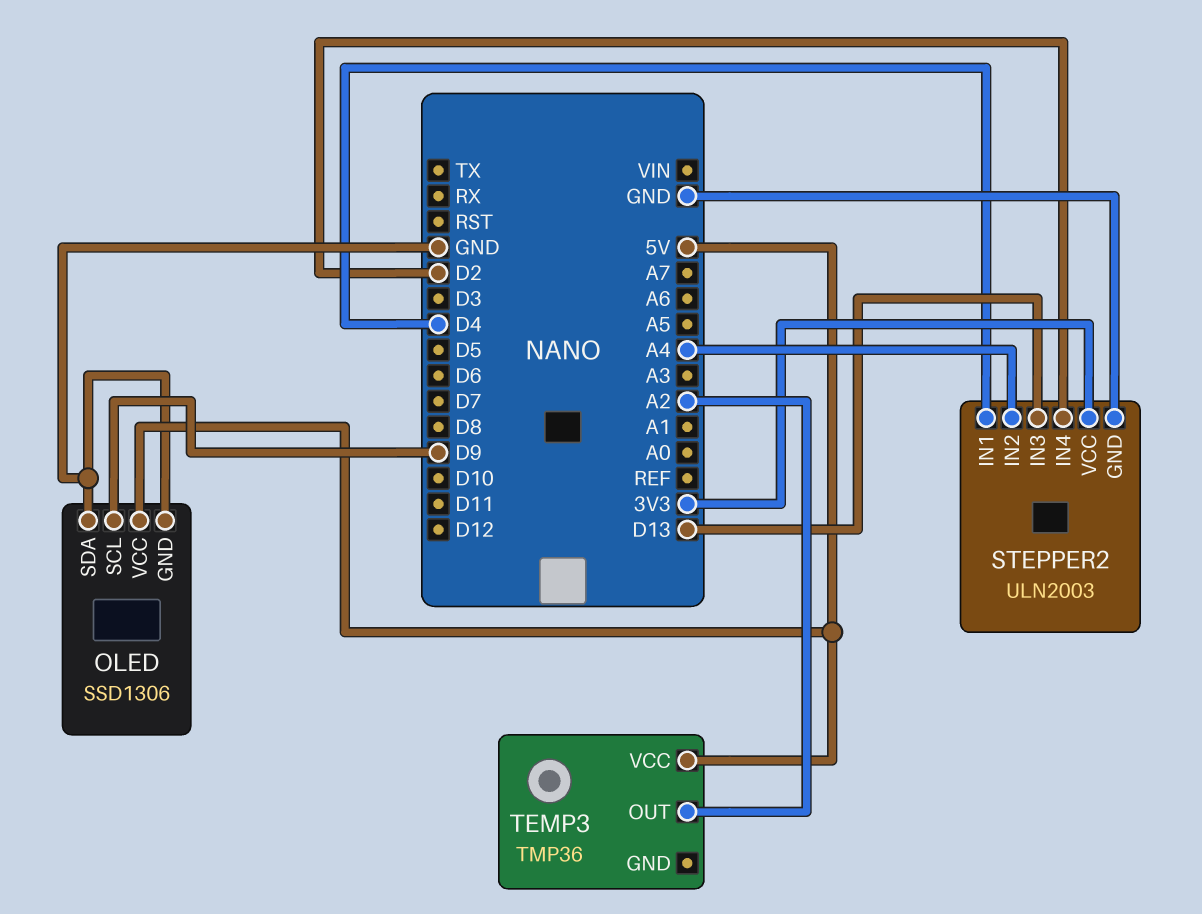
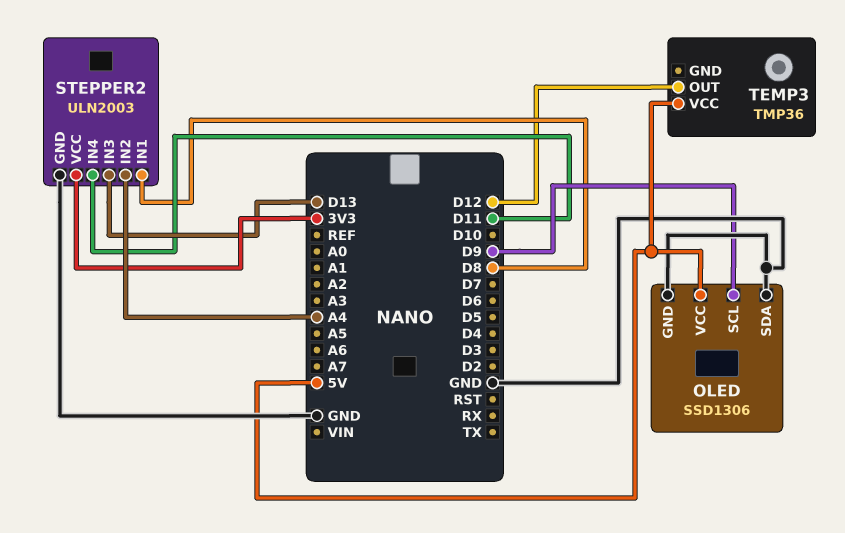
STEPPER2 pin IN1: D4 -> D8
STEPPER2 pin IN4: D2 -> D11
TEMP3 pin OUT: A2 -> D12

